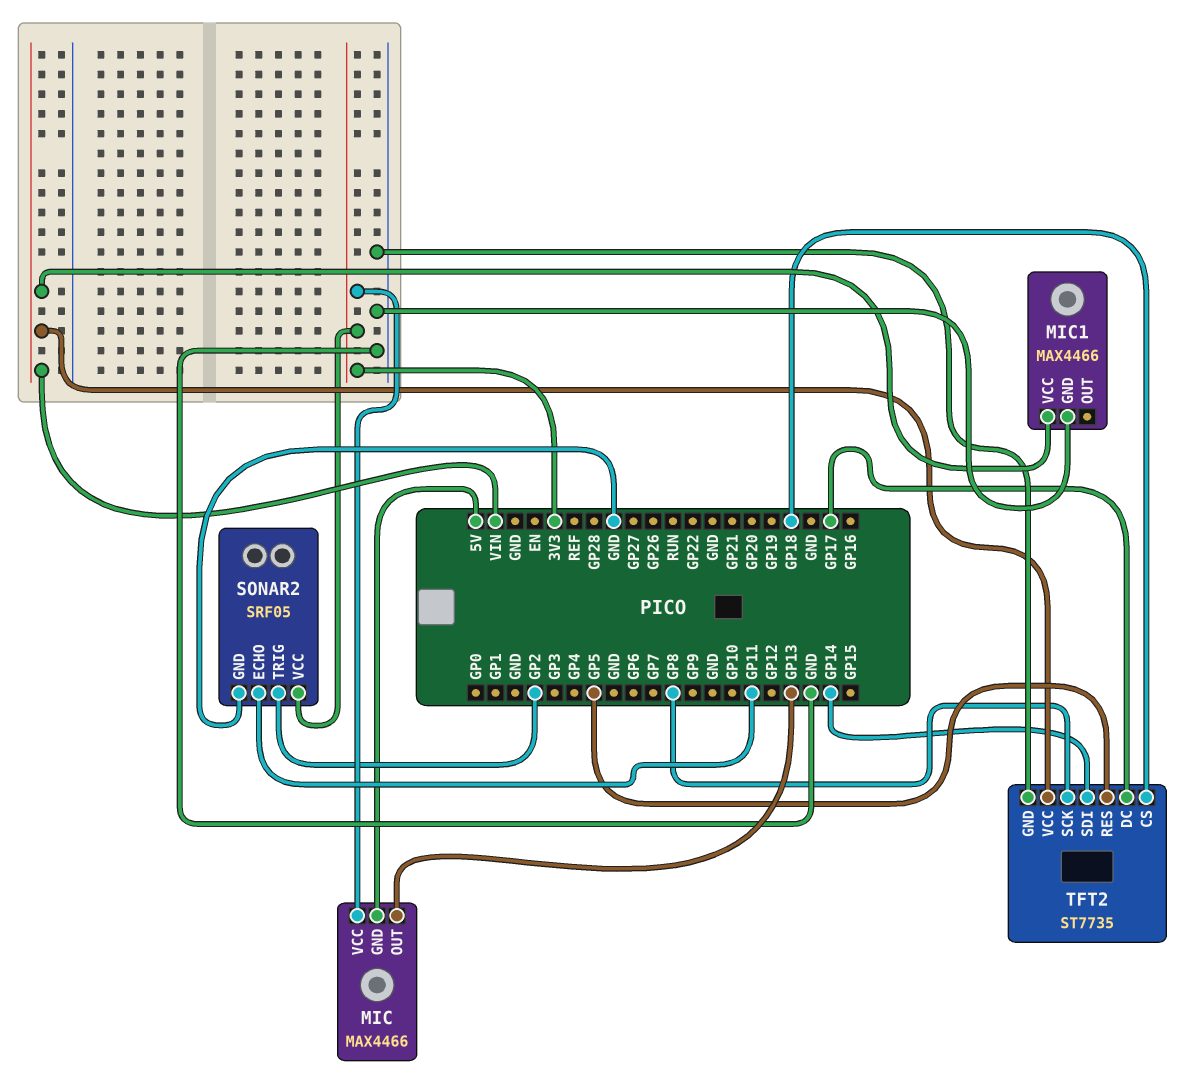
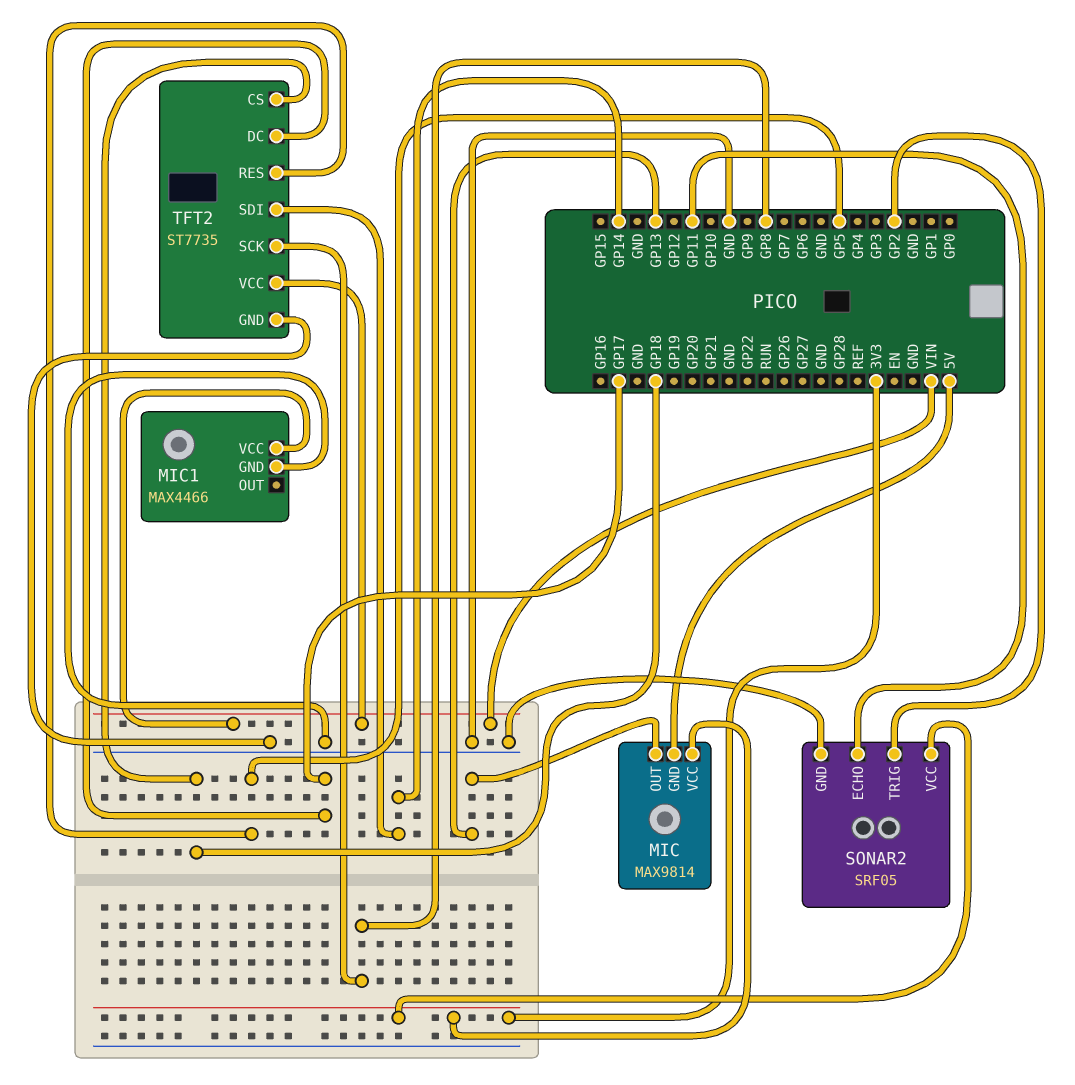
MIC: MAX4466 -> MAX9814

